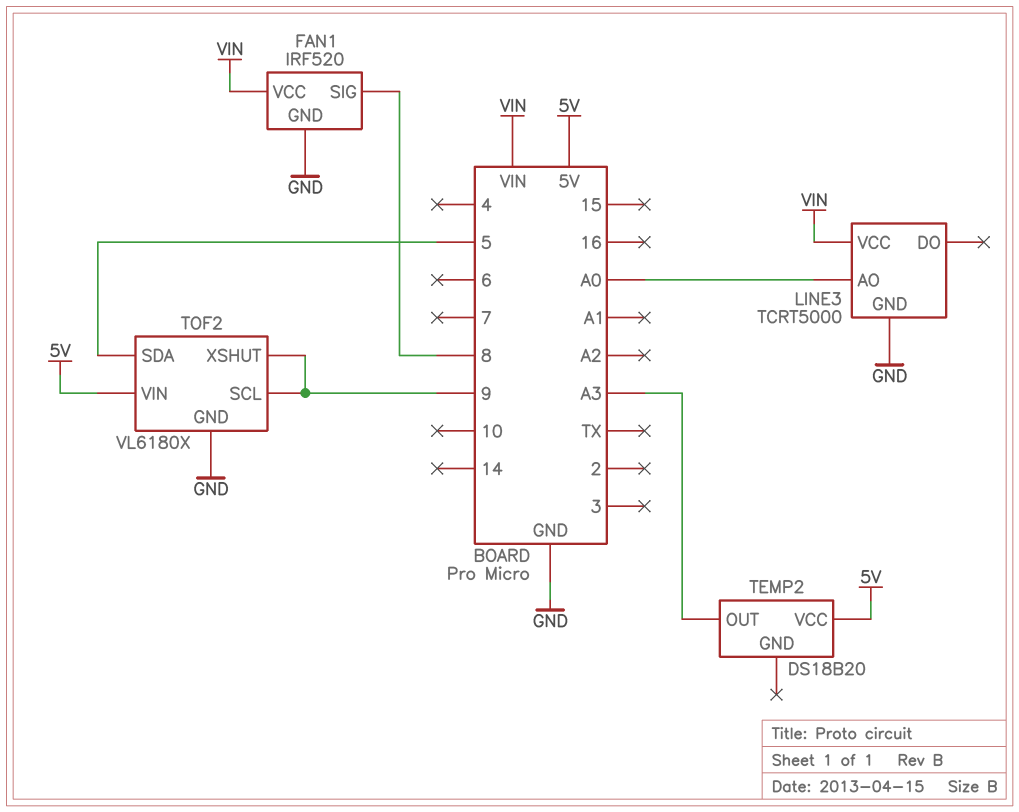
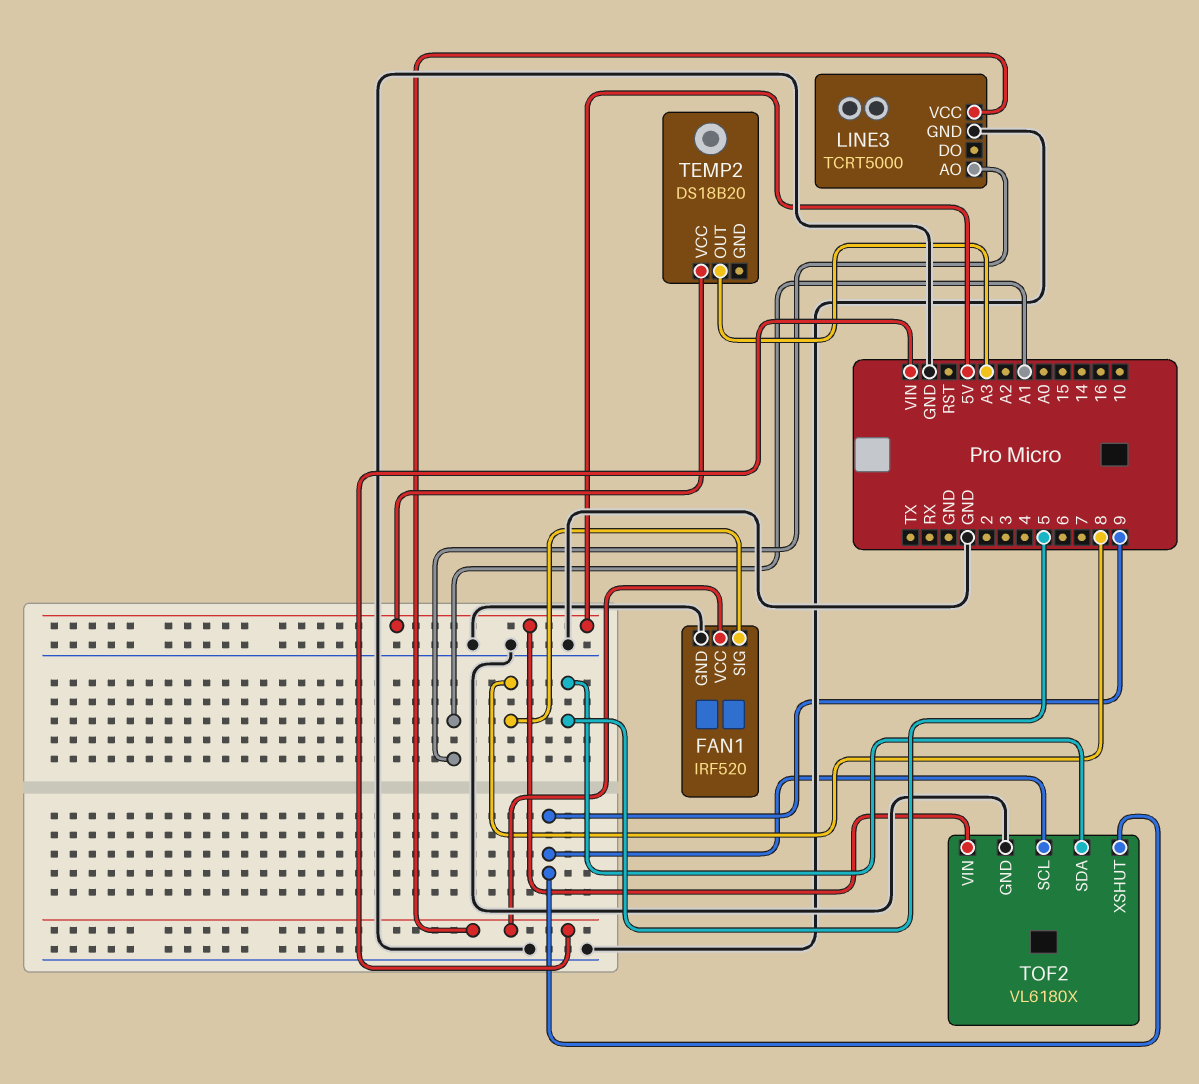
LINE3 pin AO: A0 -> A1

